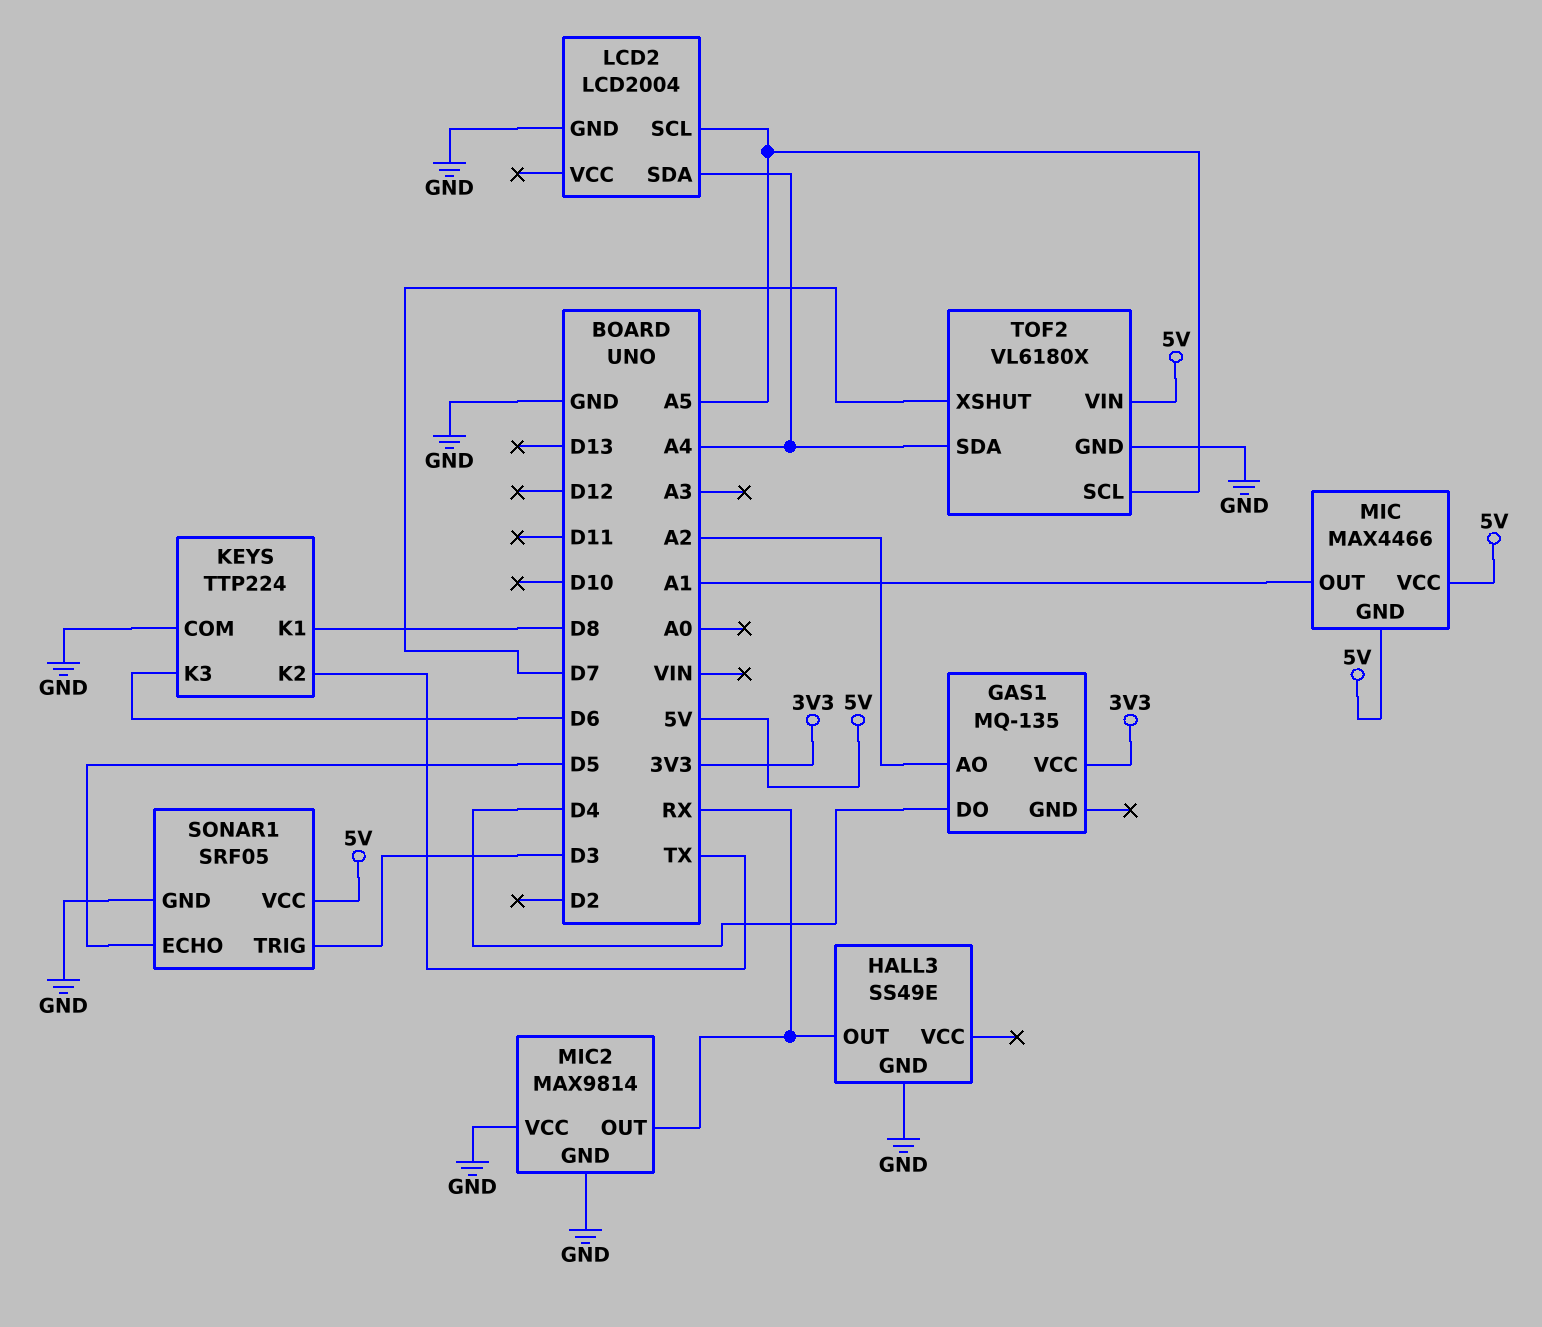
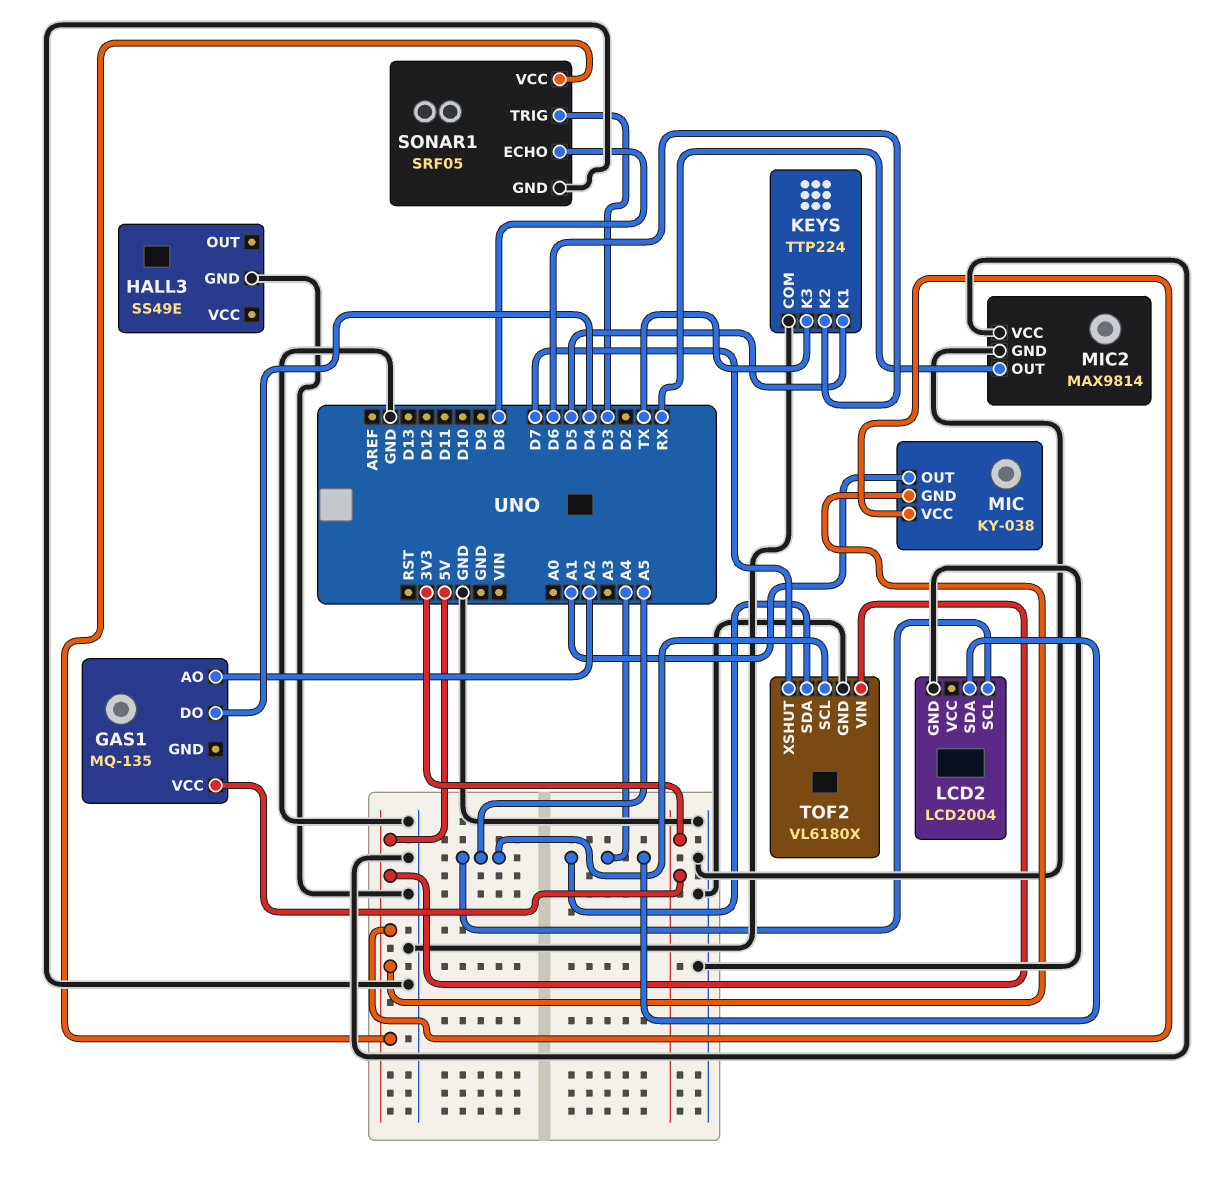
HALL3 pin OUT: RX -> none
KEYS pin K1: D8 -> D5
KEYS pin K2: TX -> D6
KEYS pin K3: D6 -> TX
MIC: MAX4466 -> KY-038
SONAR1 pin ECHO: D5 -> D8

